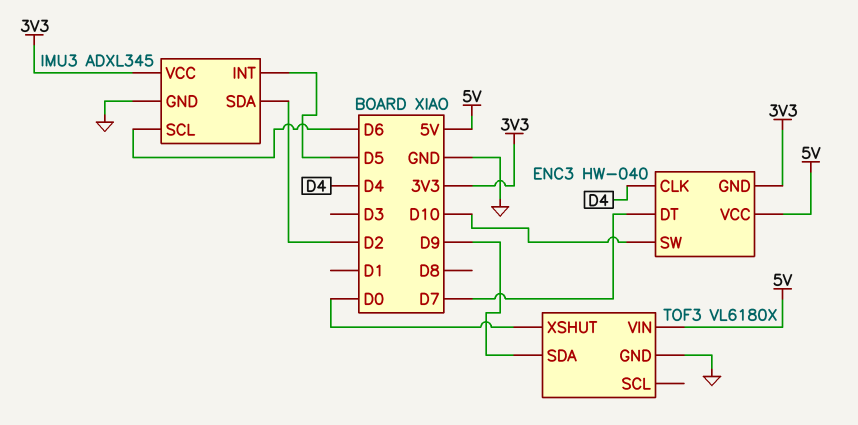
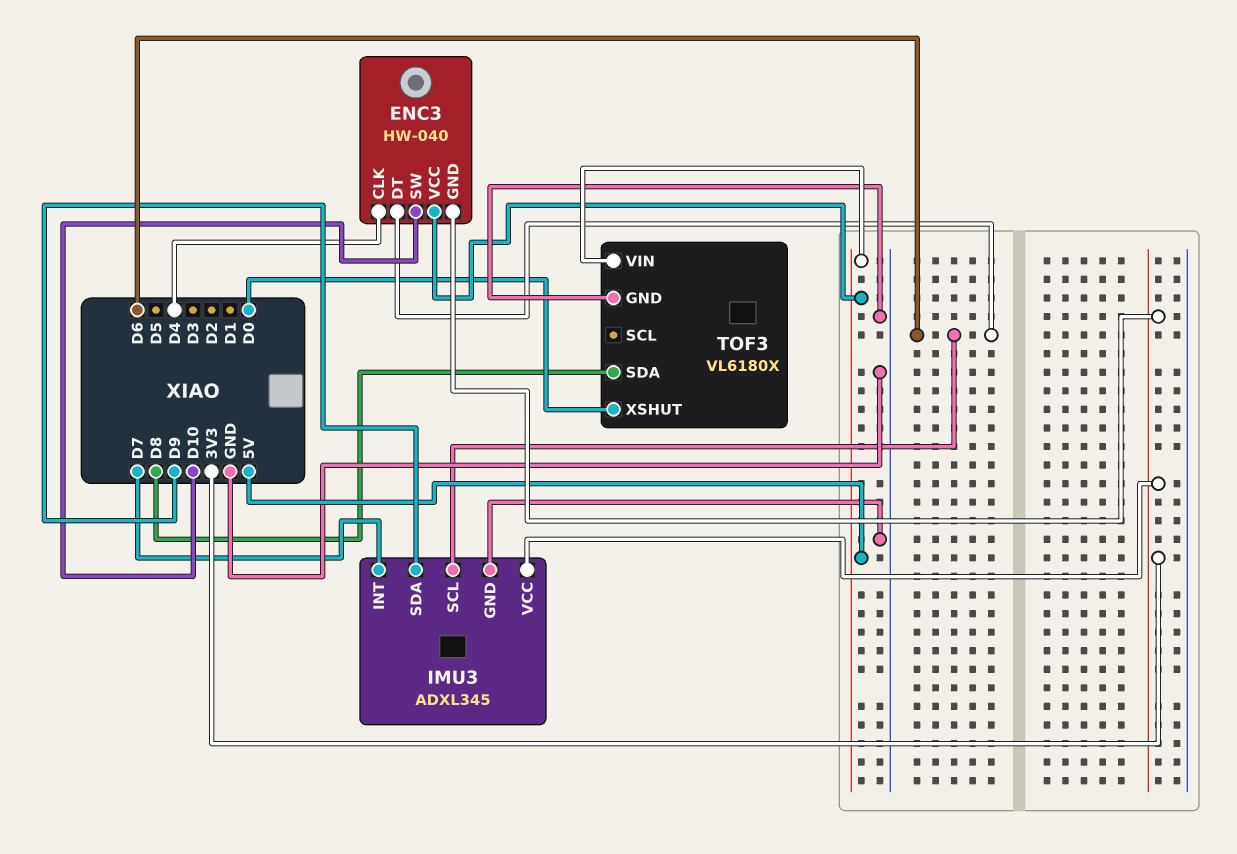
ENC3 pin DT: D7 -> D6
IMU3 pin INT: D5 -> D7
IMU3 pin SDA: D2 -> D9
TOF3 pin SDA: D9 -> D8

